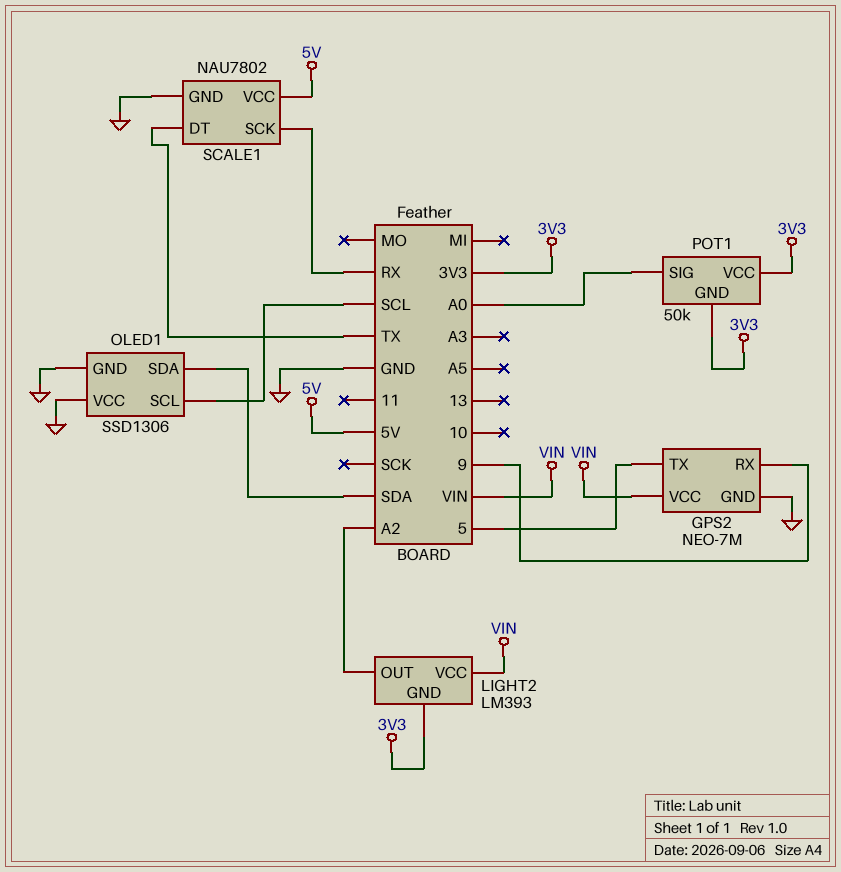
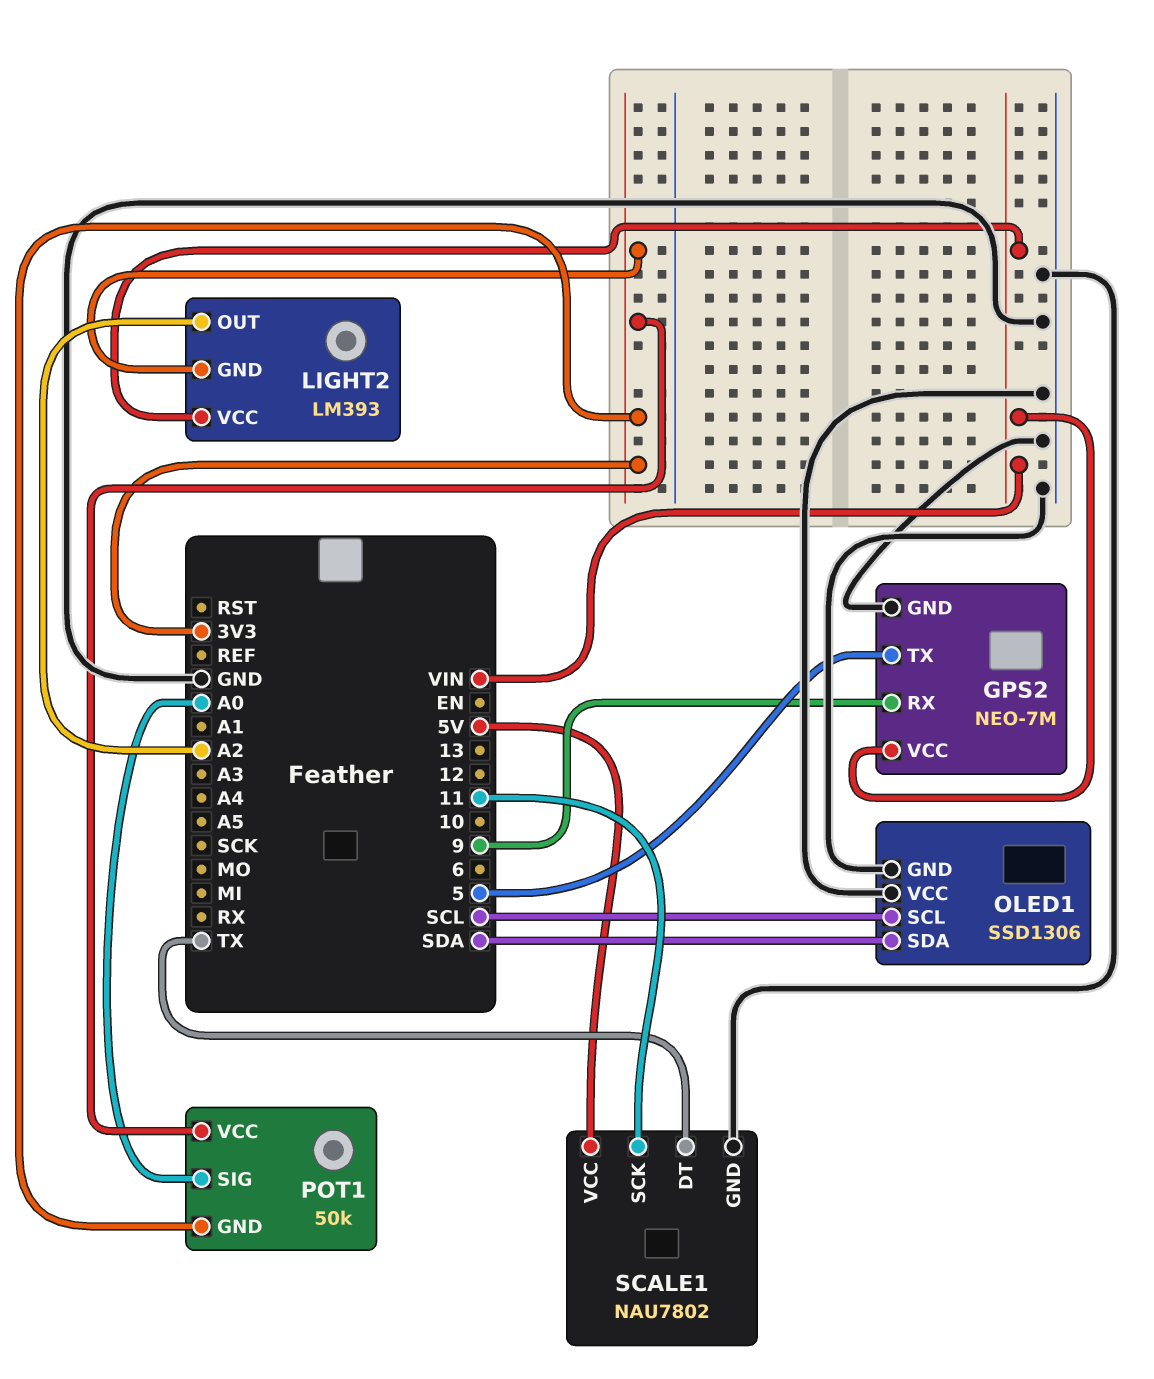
SCALE1 pin SCK: RX -> 11

